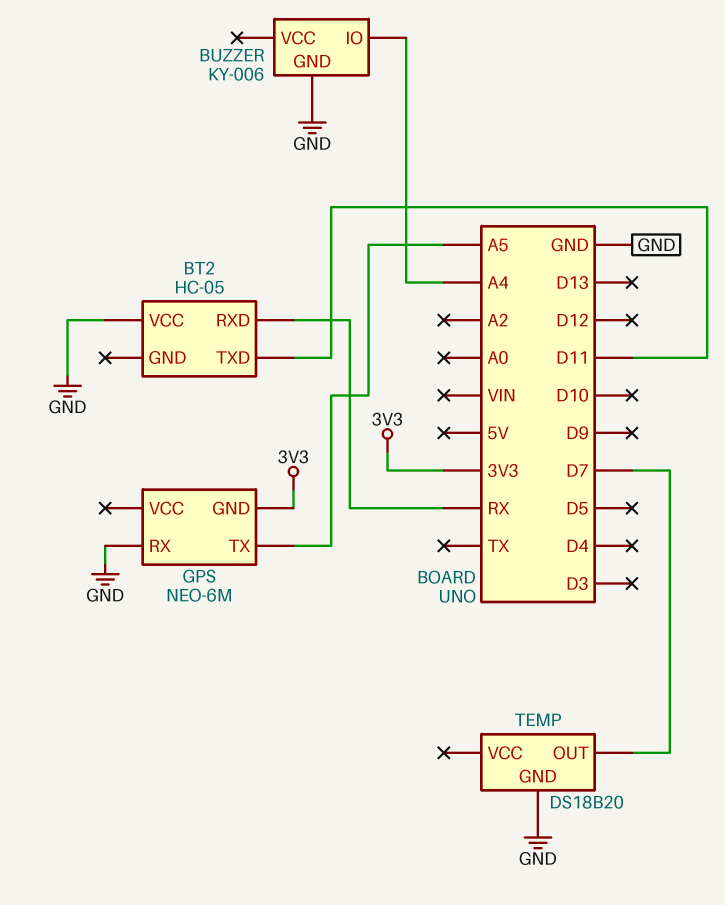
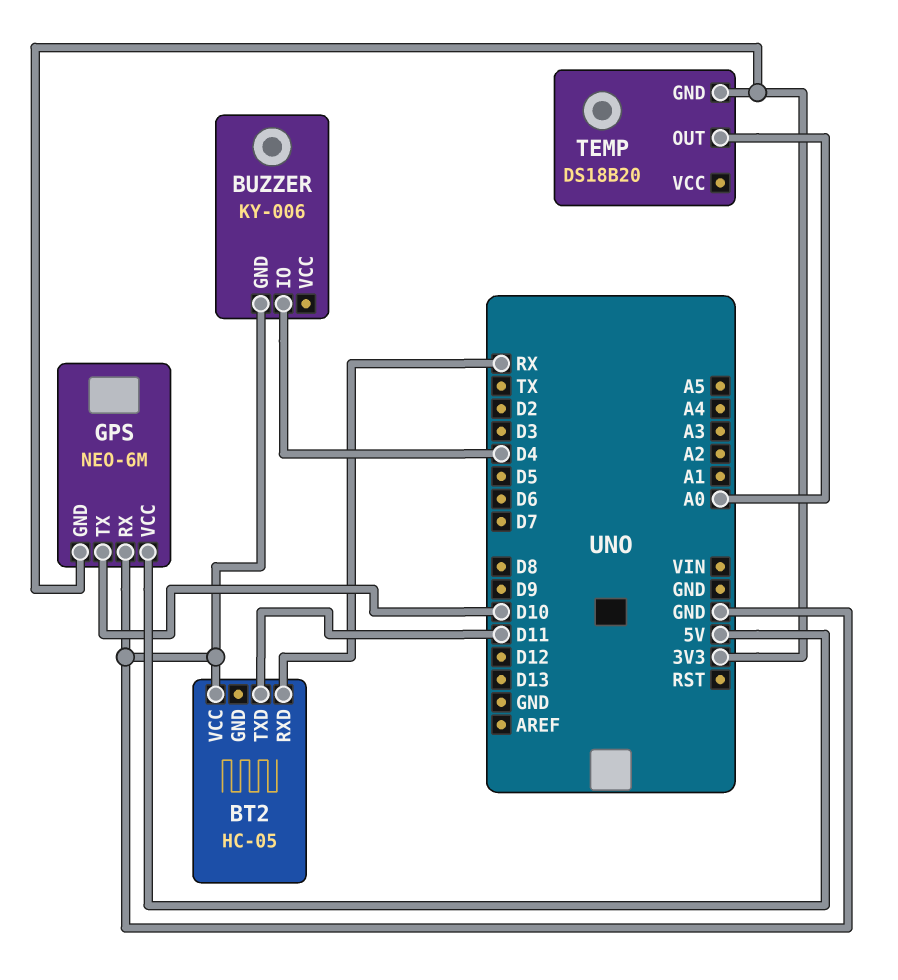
BUZZER pin IO: A4 -> D4
GPS pin TX: A5 -> D10
GPS pin VCC: none -> 5V
TEMP pin GND: GND -> 3V3
TEMP pin OUT: D7 -> A0

